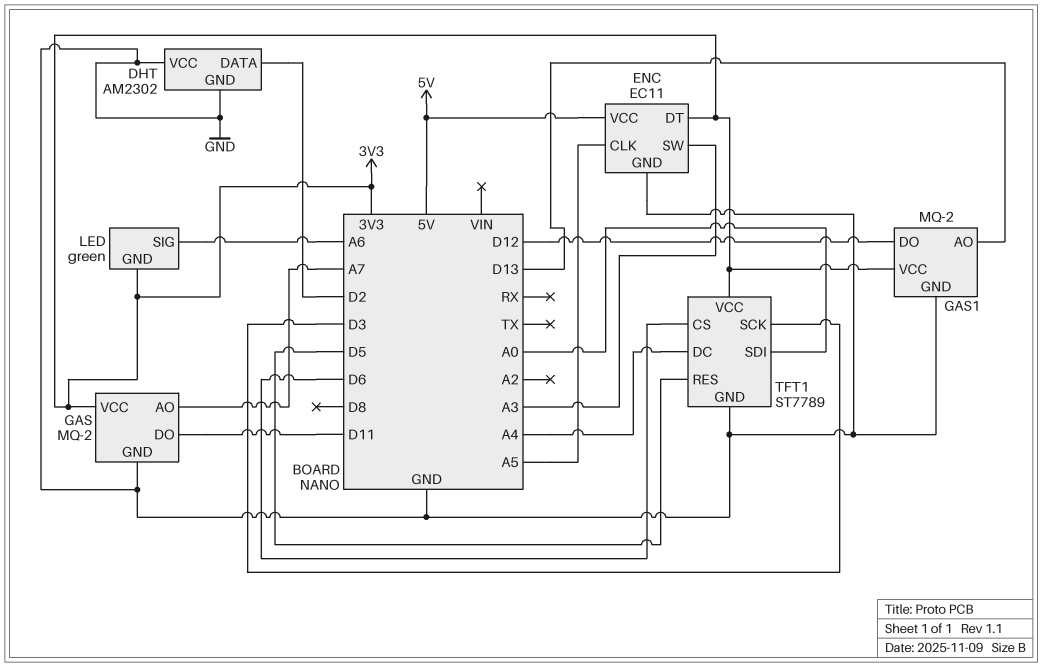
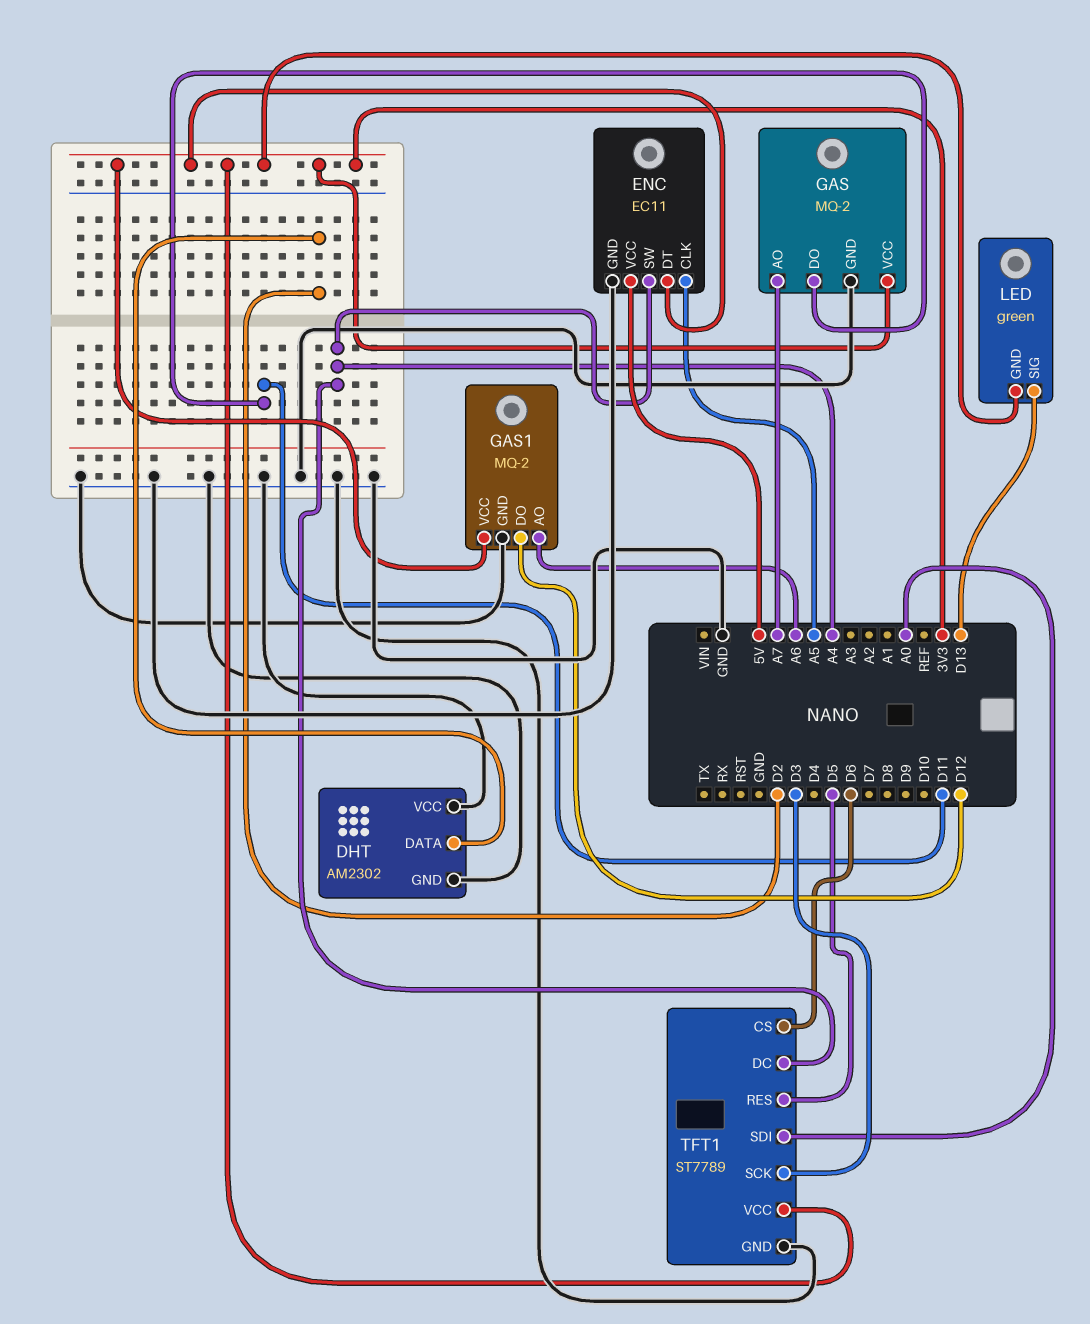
ENC pin SW: A3 -> A4
GAS1 pin AO: D13 -> A6
LED pin SIG: A6 -> D13

